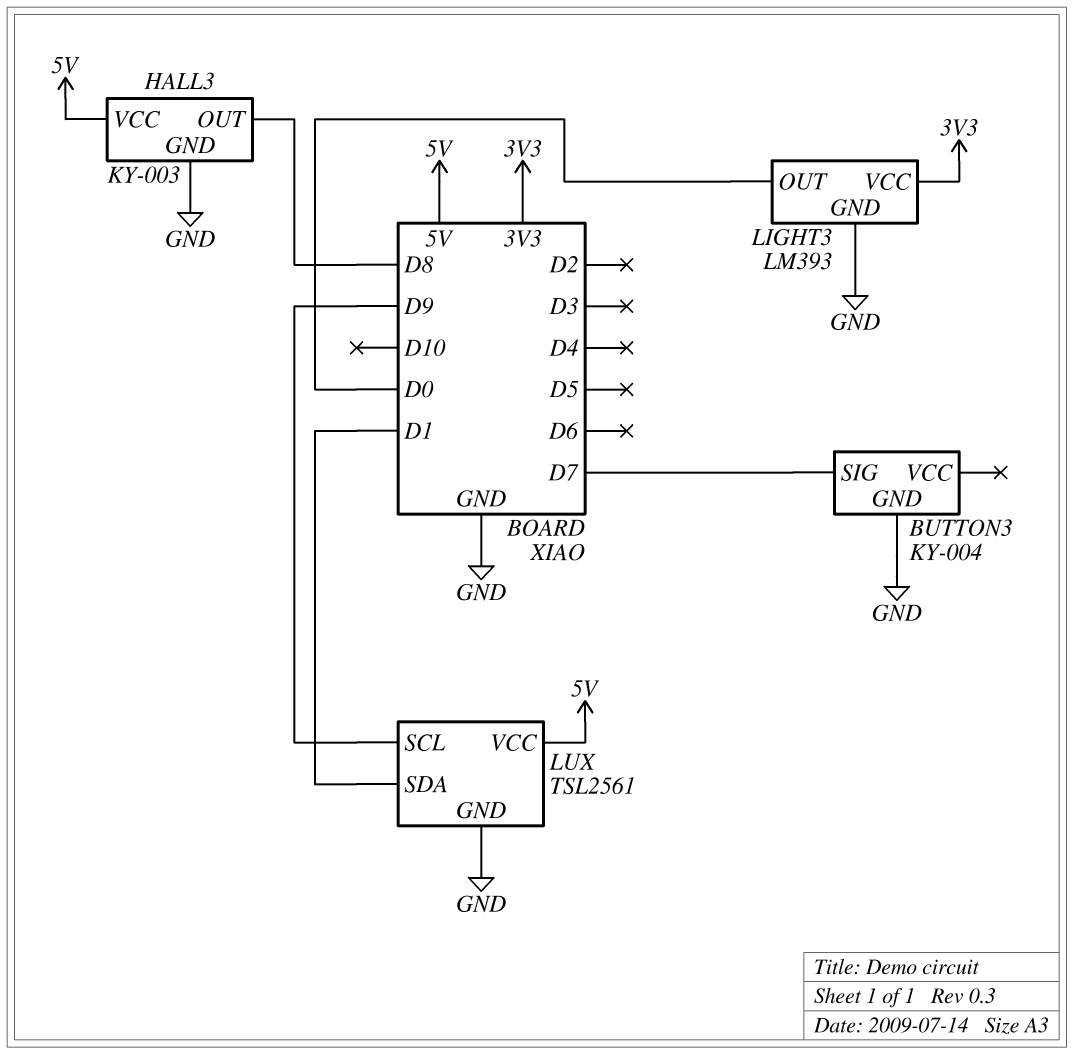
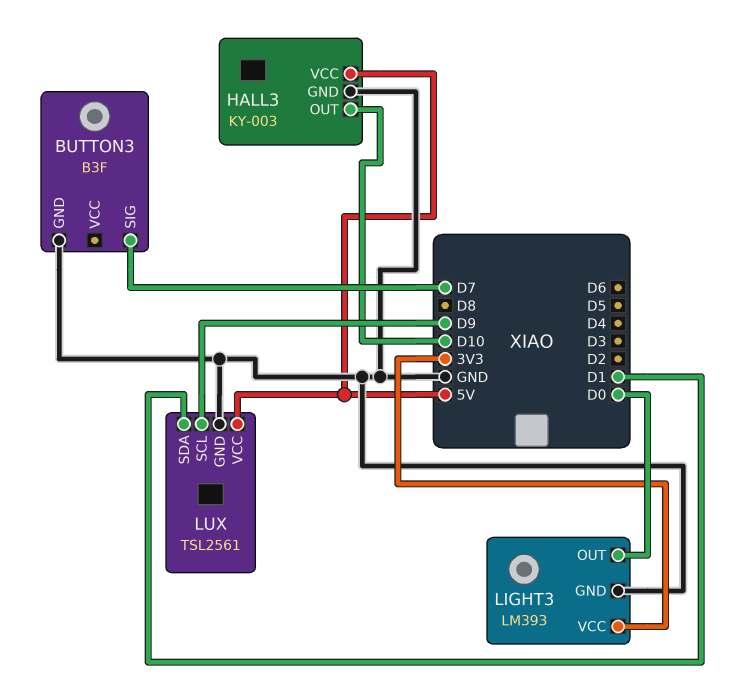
BUTTON3: KY-004 -> B3F
HALL3 pin OUT: D8 -> D10

